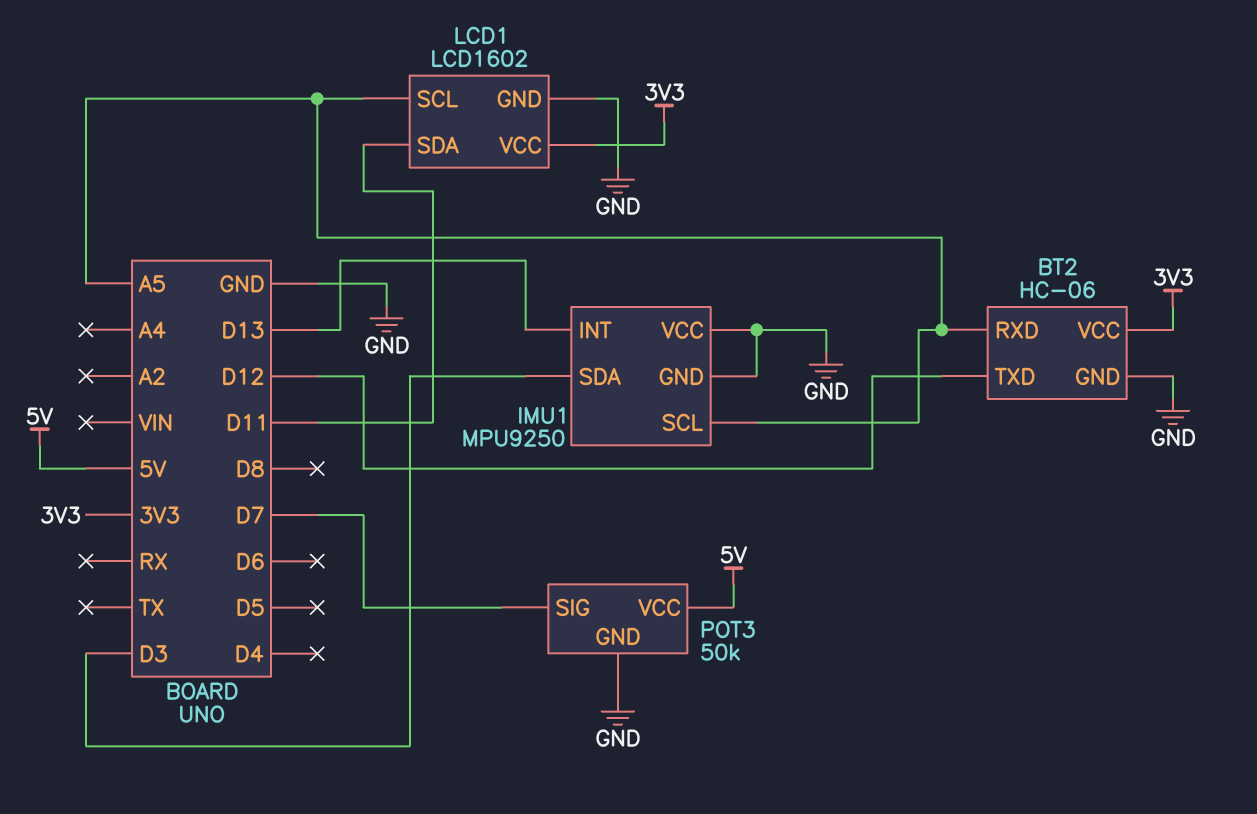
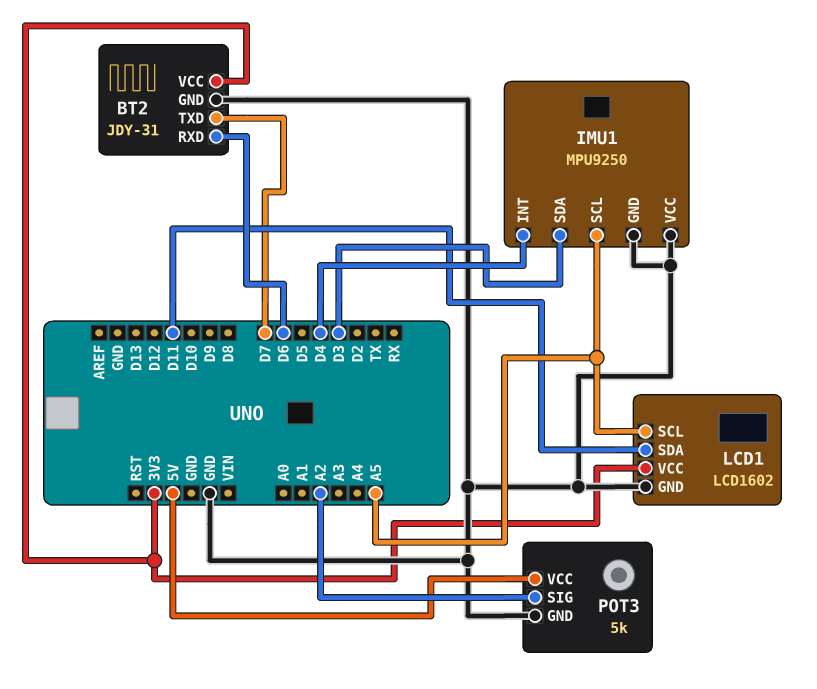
BT2: HC-06 -> JDY-31
BT2 pin RXD: A5 -> D6
BT2 pin TXD: D12 -> D7
IMU1 pin INT: D13 -> D4
POT3: 50k -> 5k
POT3 pin SIG: D7 -> A2

